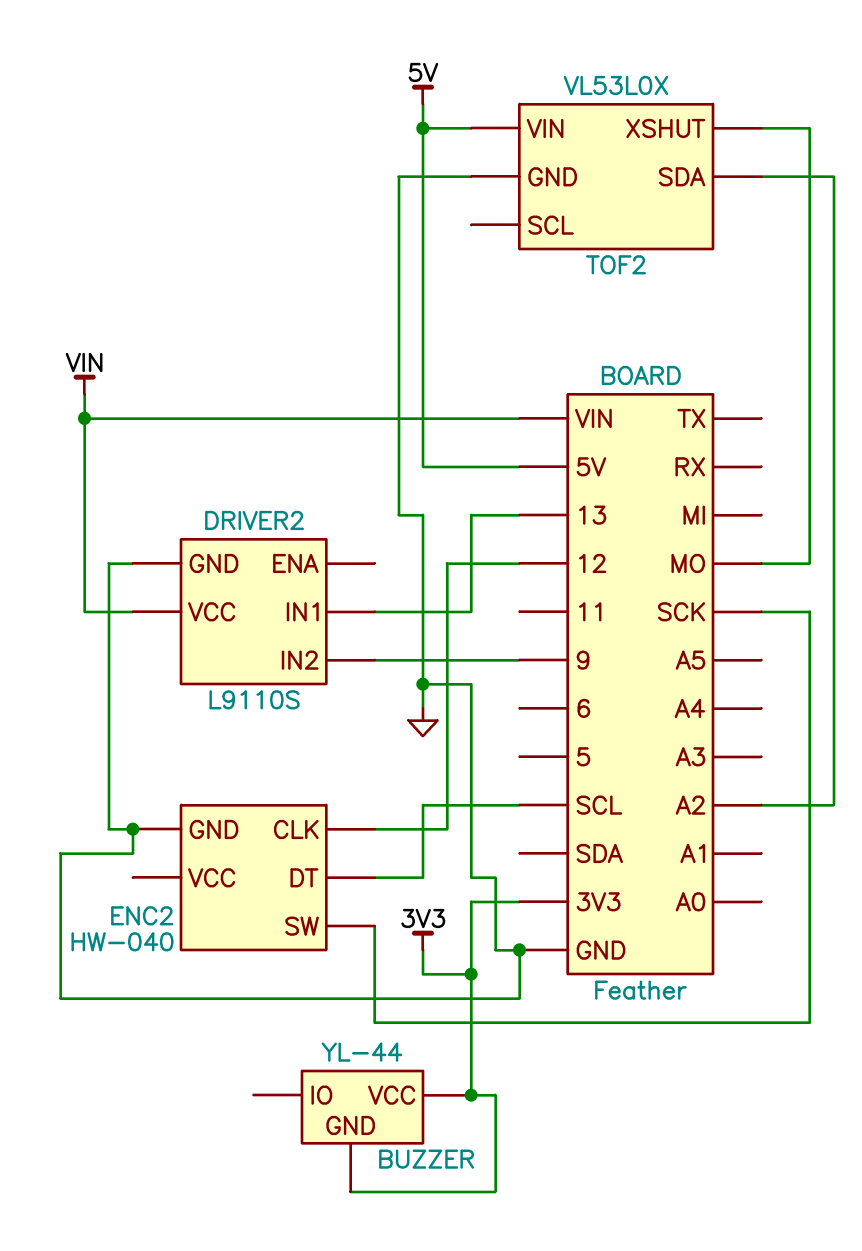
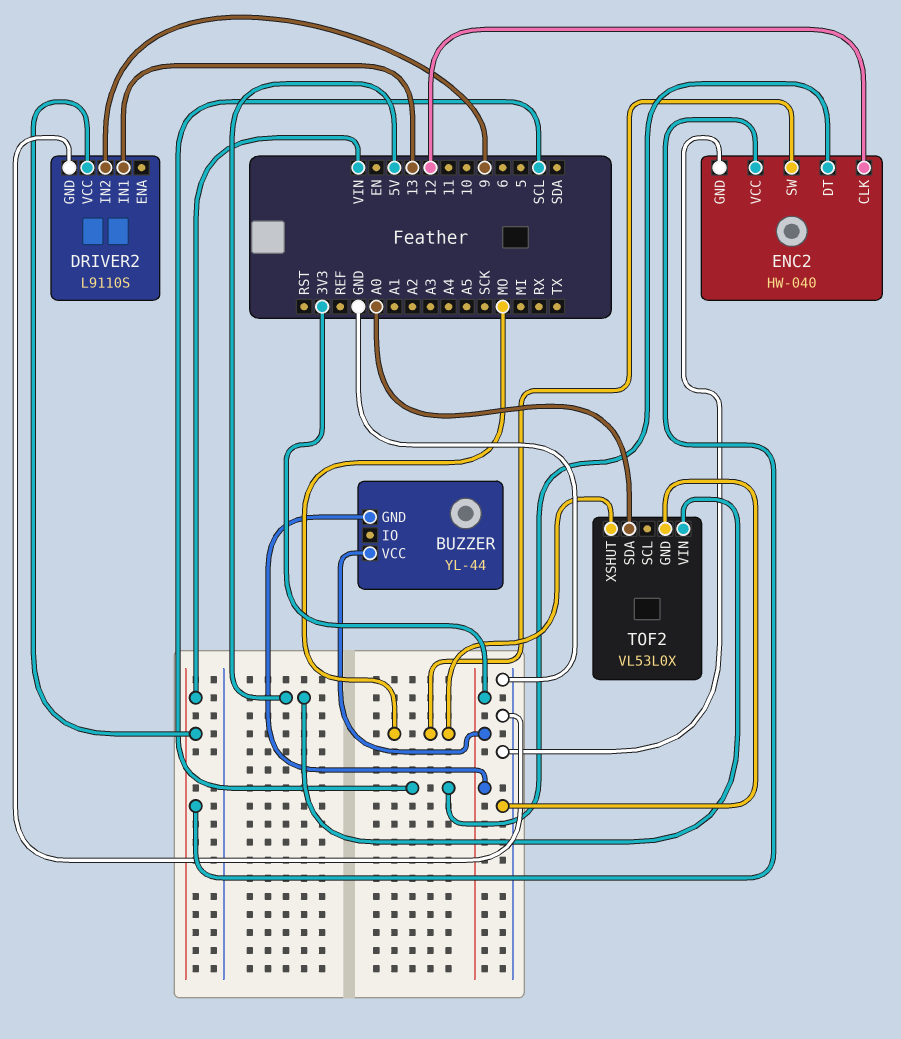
ENC2 pin SW: SCK -> MO
ENC2 pin VCC: none -> VIN
TOF2 pin SDA: A2 -> A0

